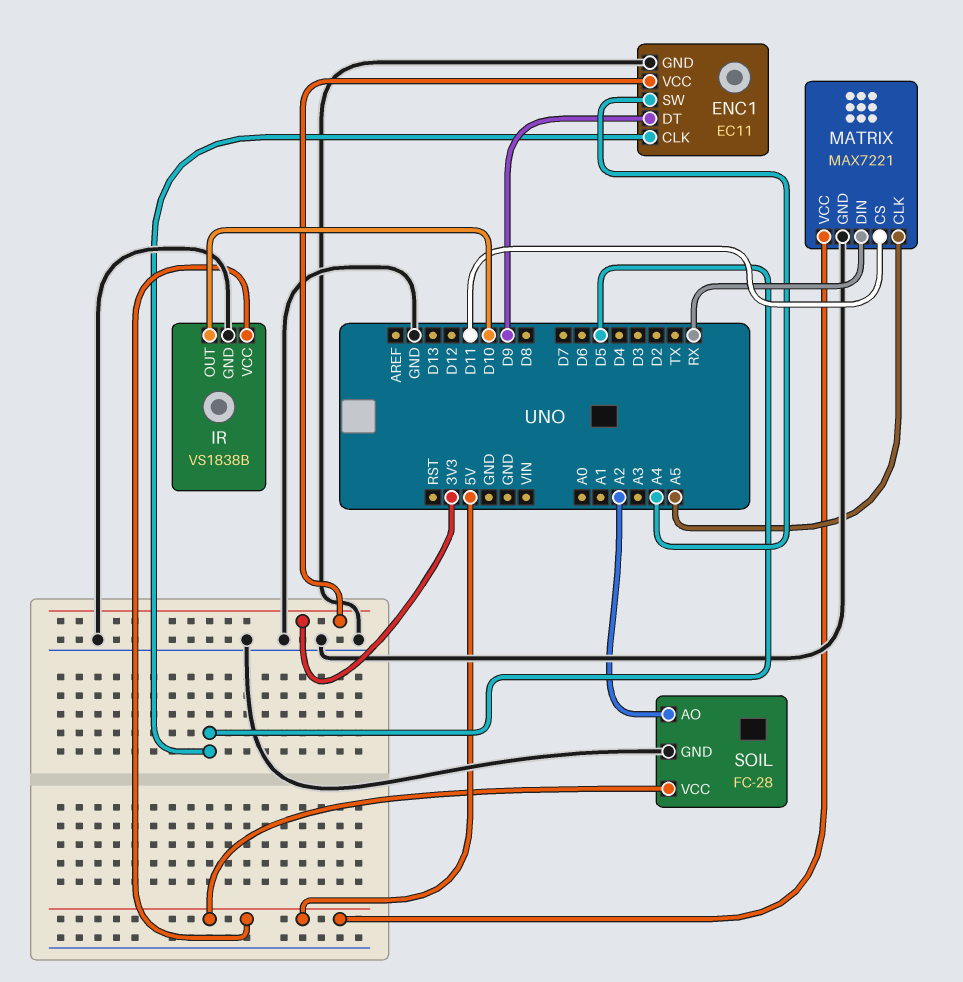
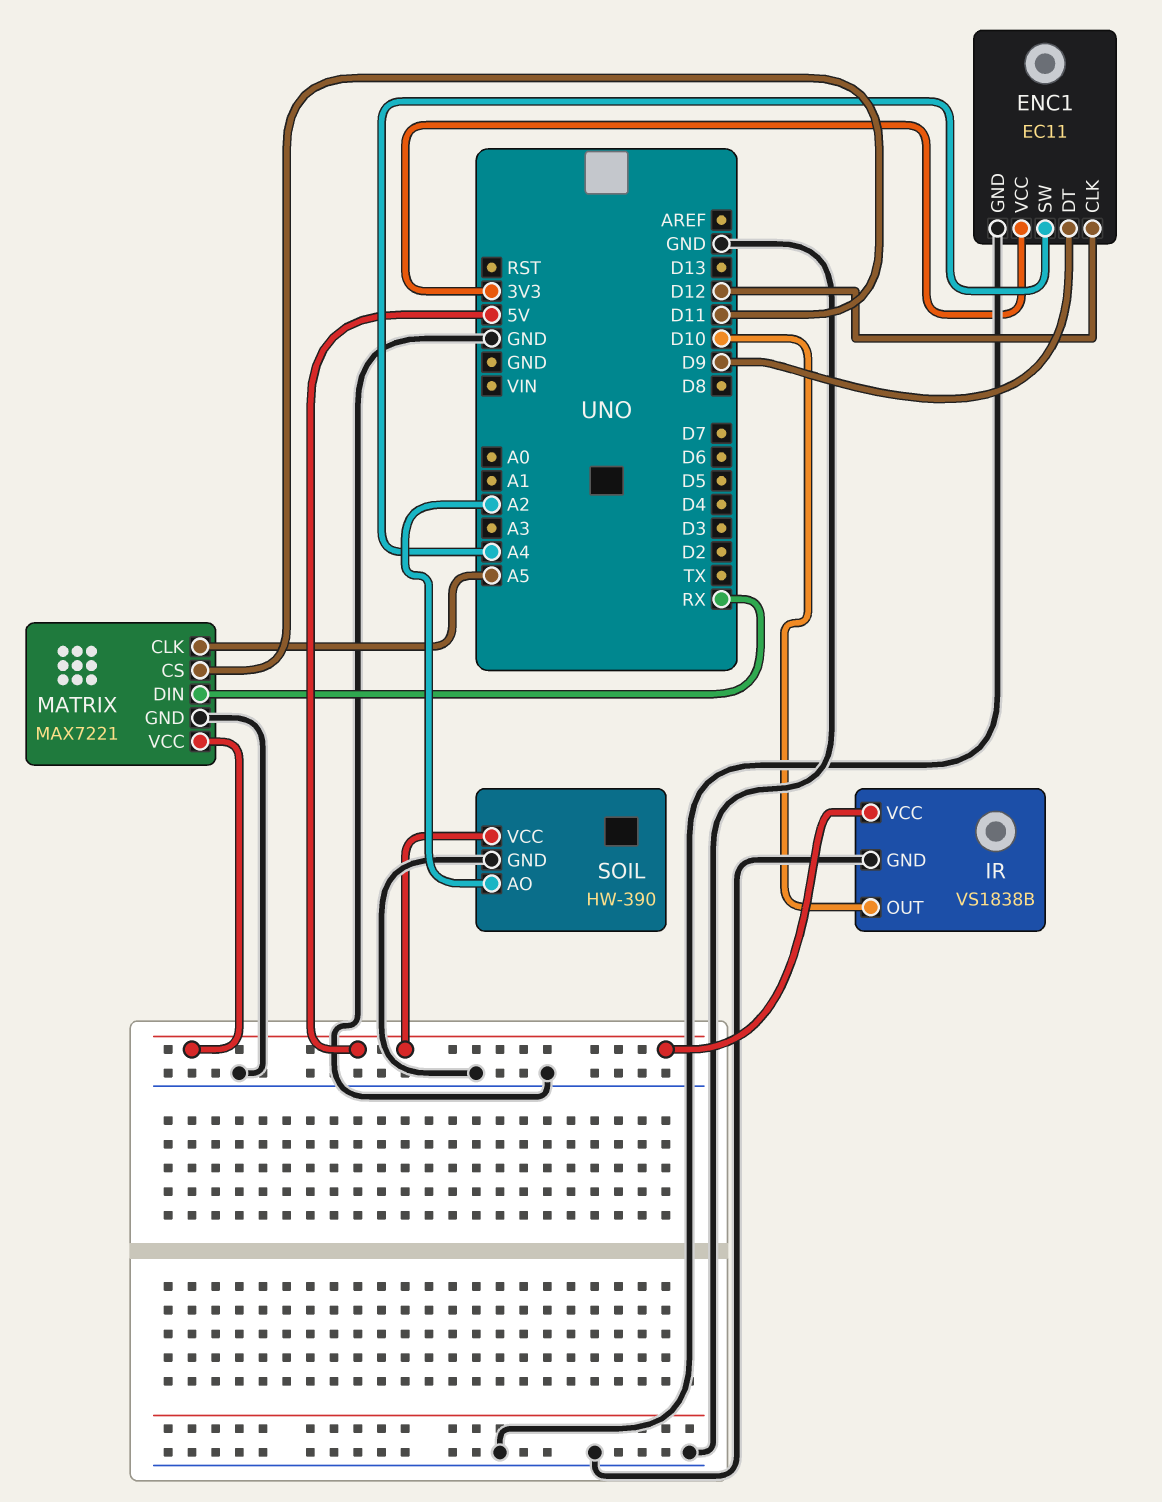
ENC1 pin CLK: D5 -> D12
SOIL: FC-28 -> HW-390

